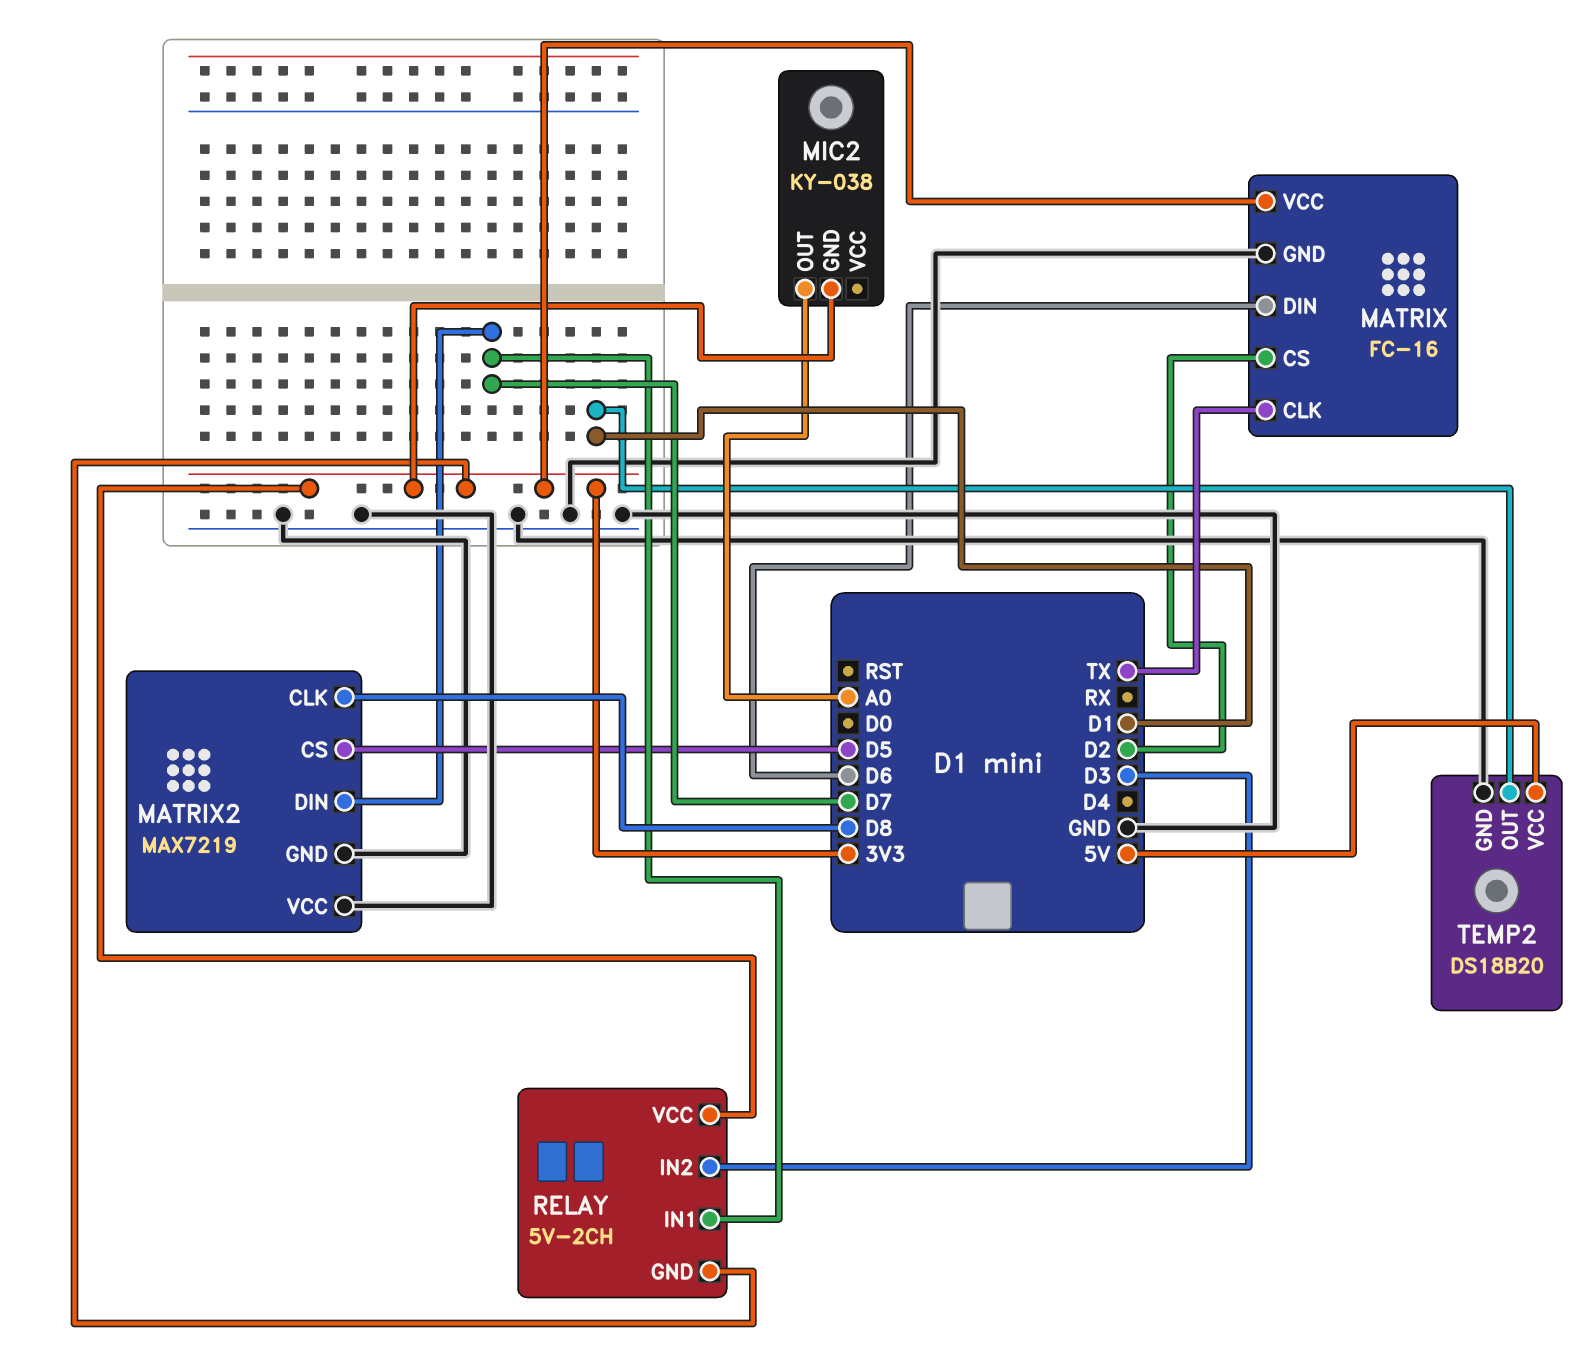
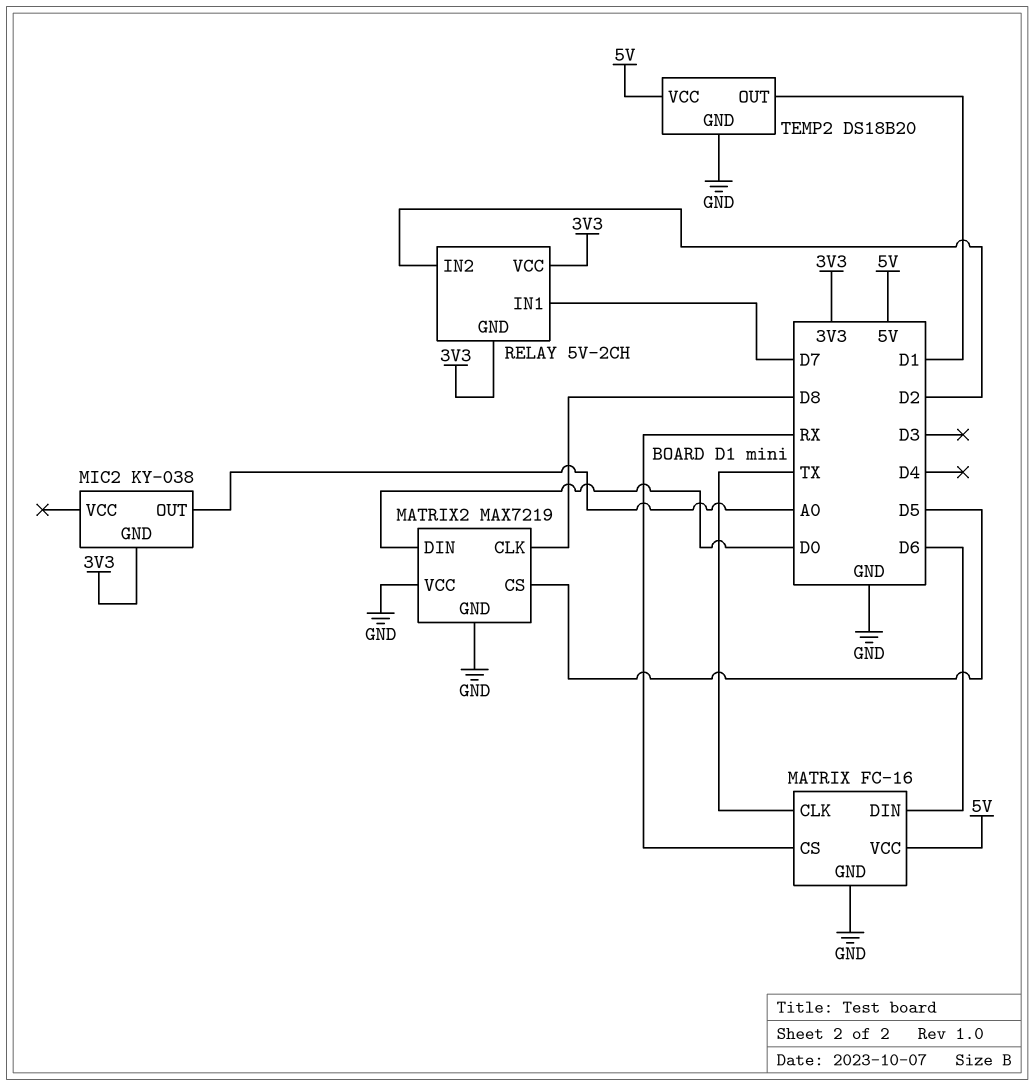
MATRIX pin CS: D2 -> RX
MATRIX pin VCC: 3V3 -> 5V
MATRIX2 pin DIN: D7 -> D0
RELAY pin IN2: D3 -> D2

